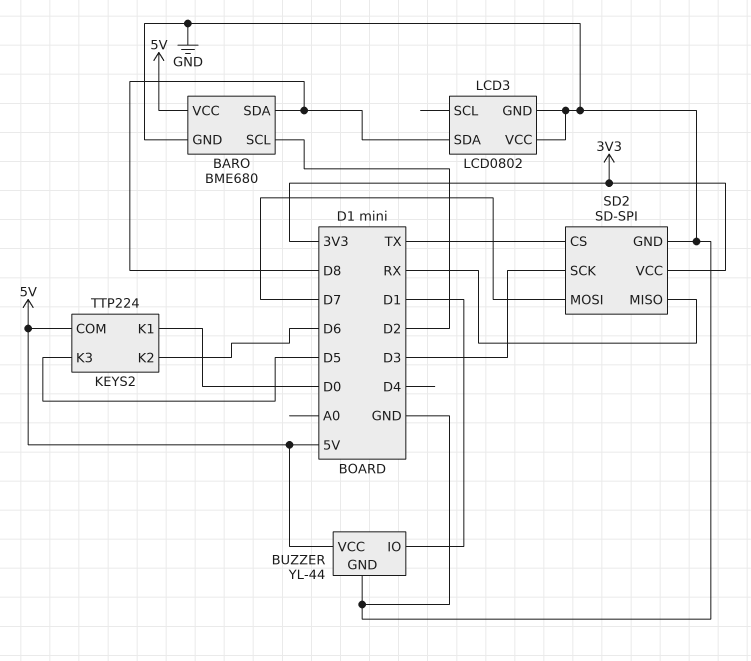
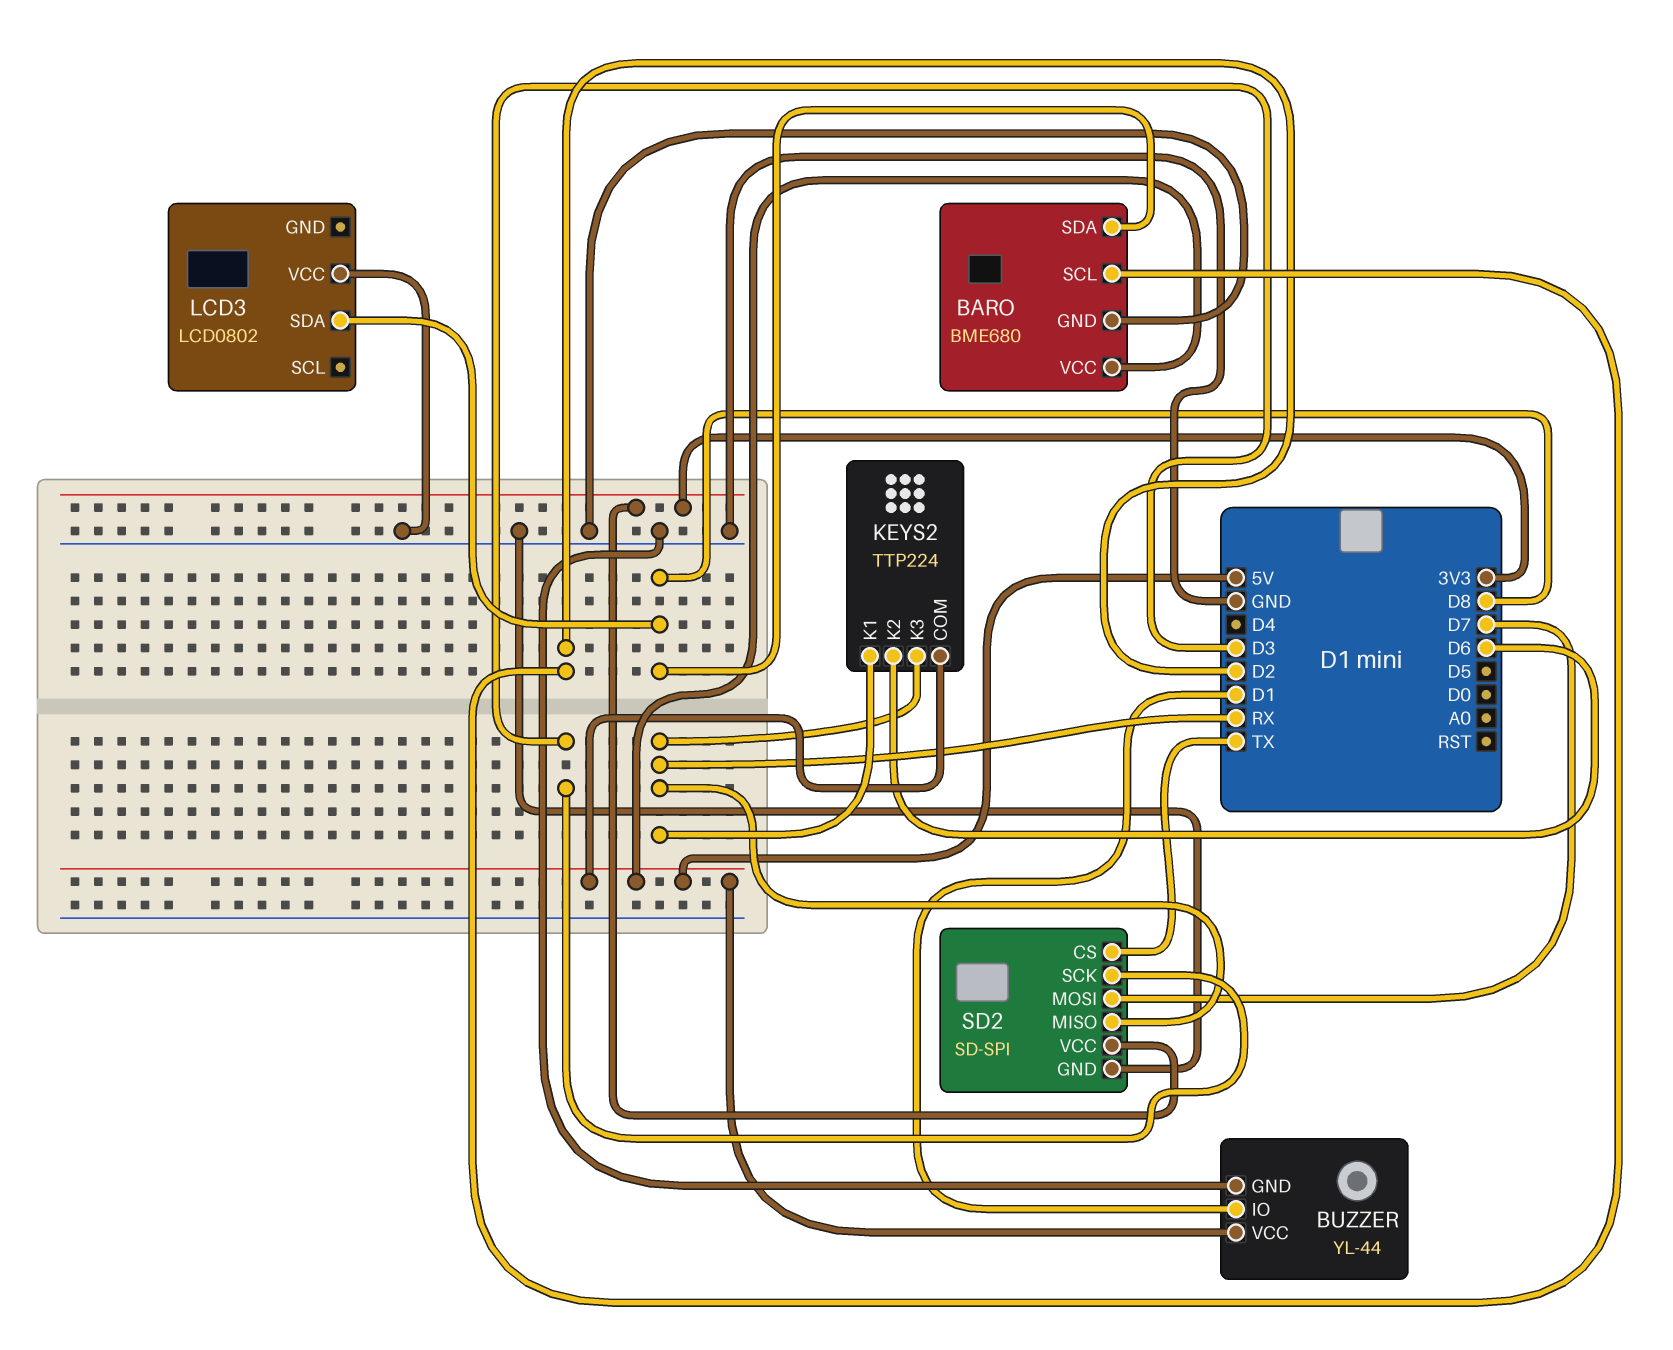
KEYS2 pin K1: D0 -> RX
KEYS2 pin K3: D5 -> RX
LCD3 pin GND: GND -> none

